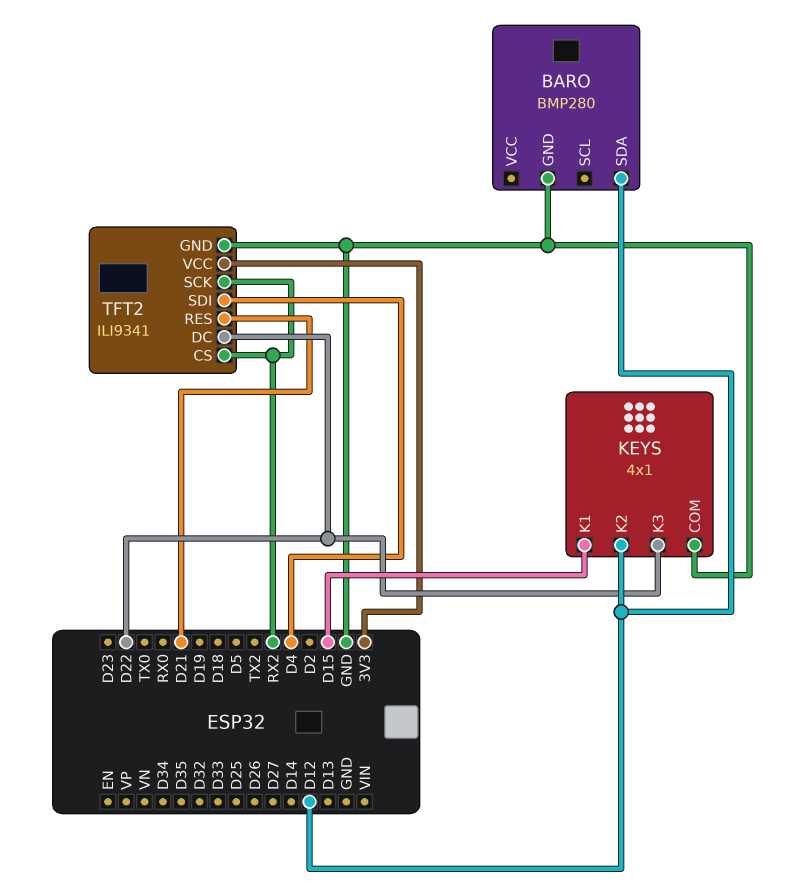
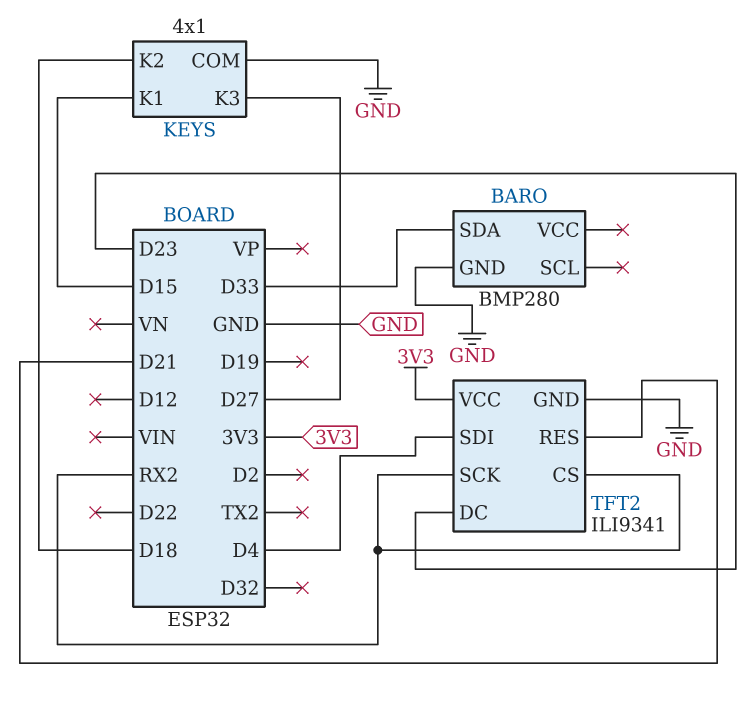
BARO pin SDA: D12 -> D33
KEYS pin K2: D12 -> D18
KEYS pin K3: D22 -> D27
TFT2 pin DC: D22 -> D23

